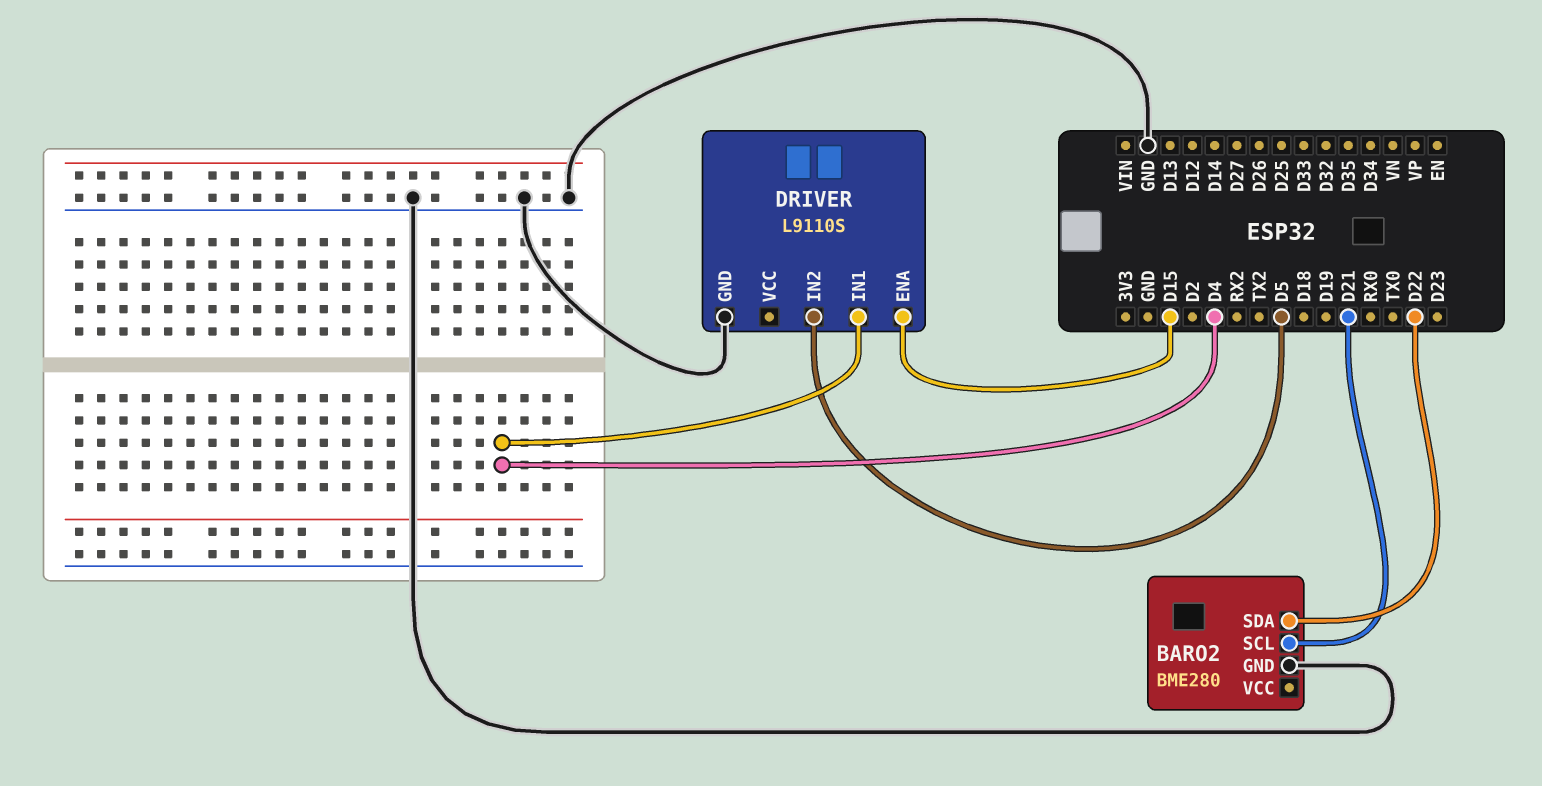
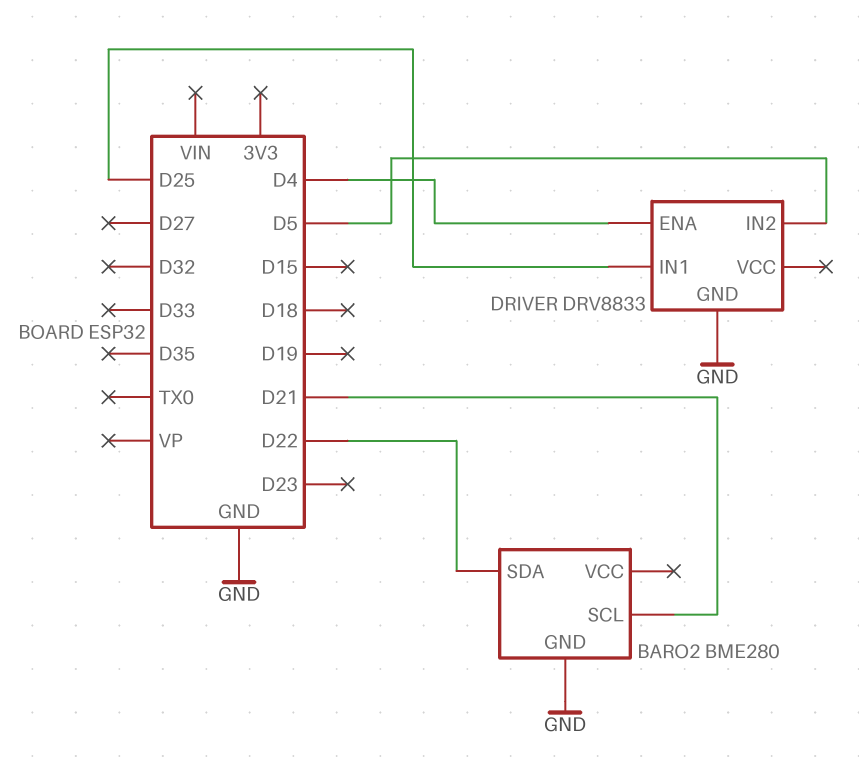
DRIVER: L9110S -> DRV8833
DRIVER pin ENA: D15 -> D4
DRIVER pin IN1: D4 -> D25

